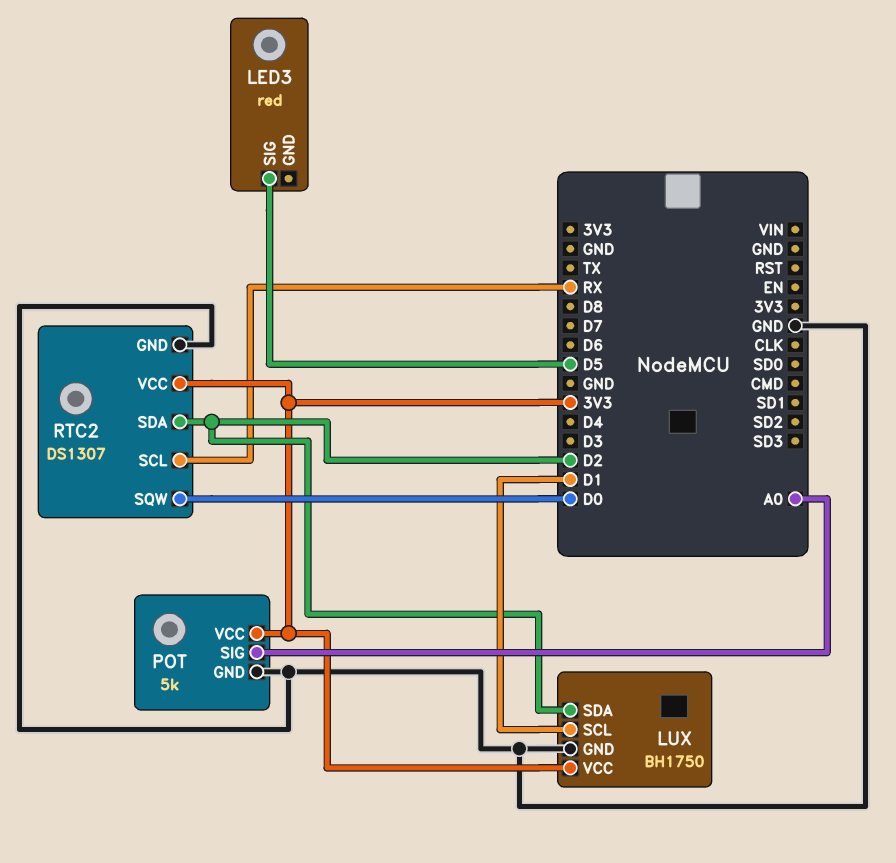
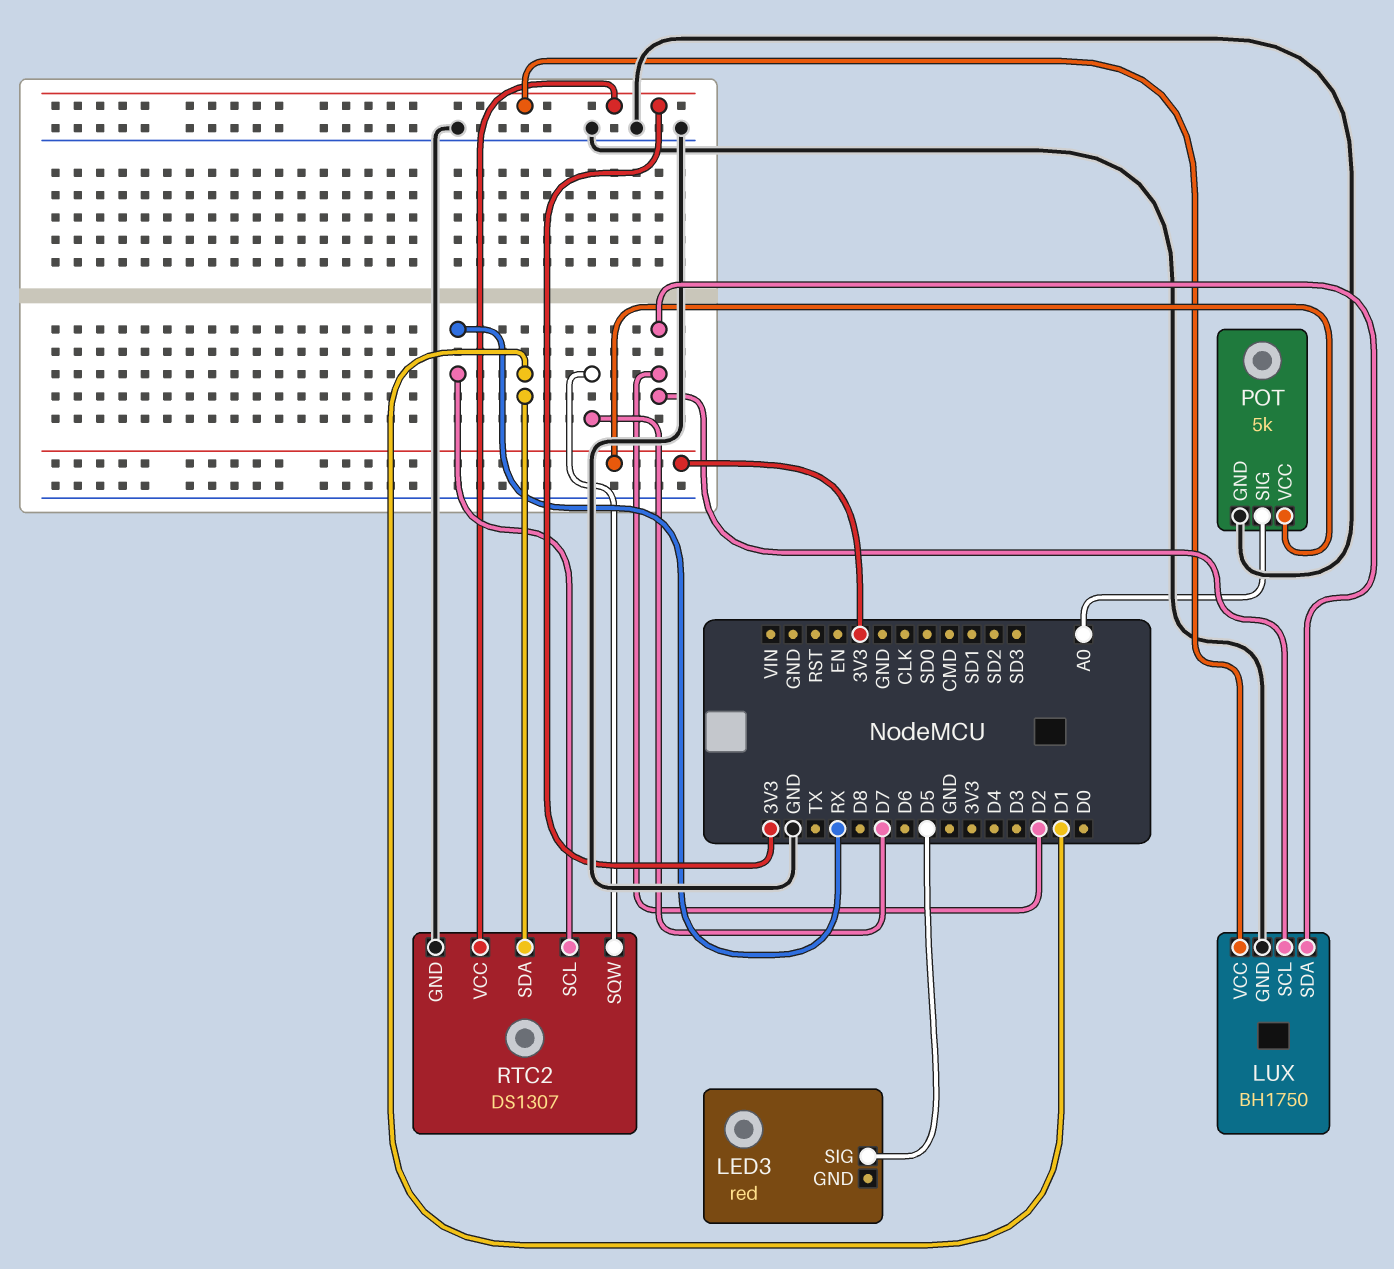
LUX pin SCL: D1 -> D2
RTC2 pin SDA: D2 -> D1
RTC2 pin SQW: D0 -> D7

